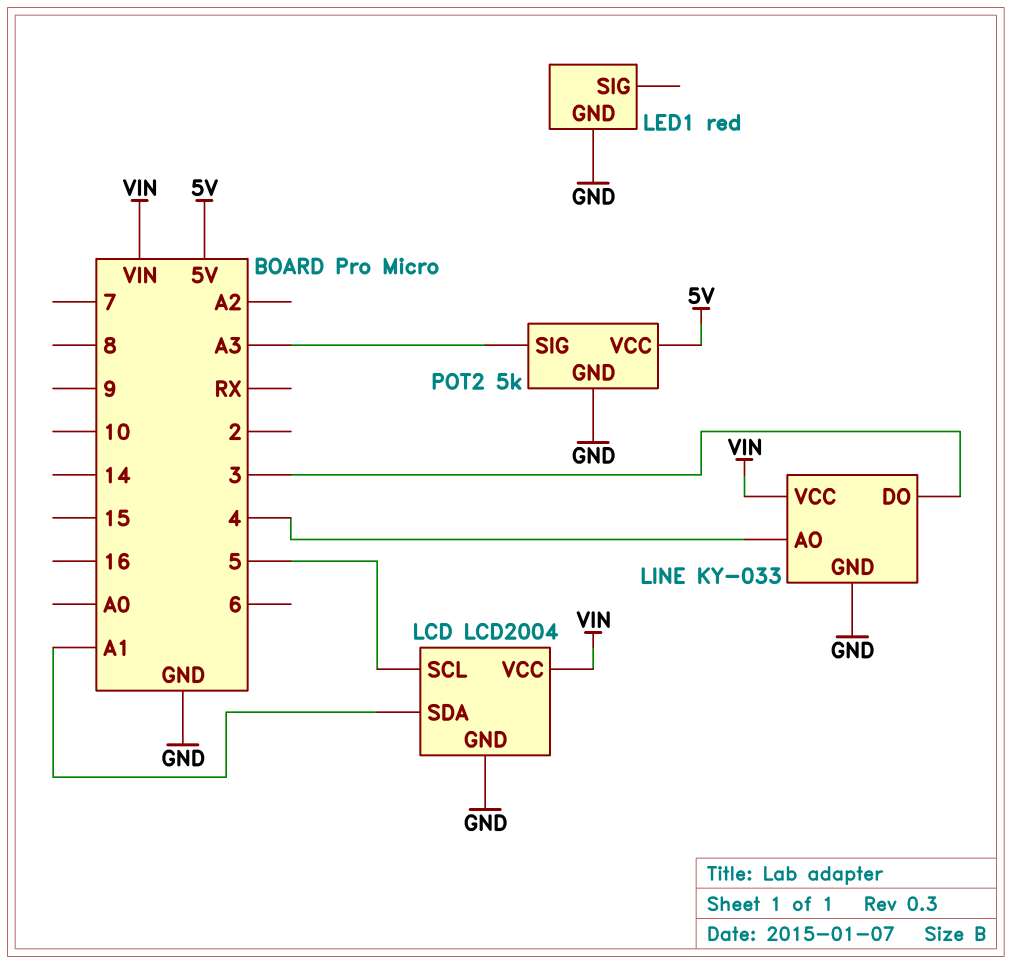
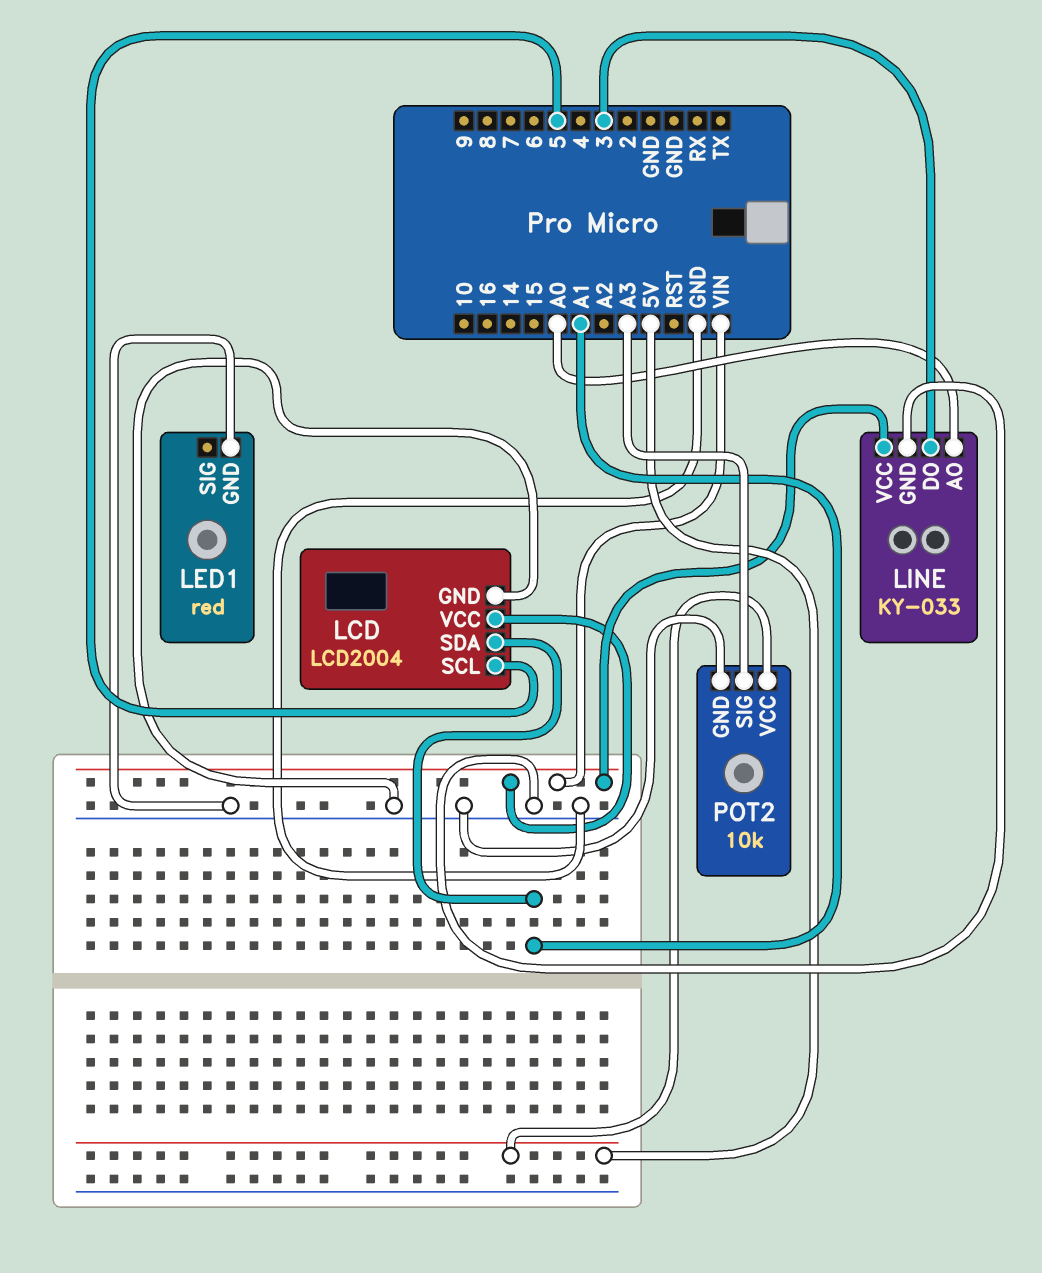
LINE pin AO: 4 -> A0
POT2: 5k -> 10k

